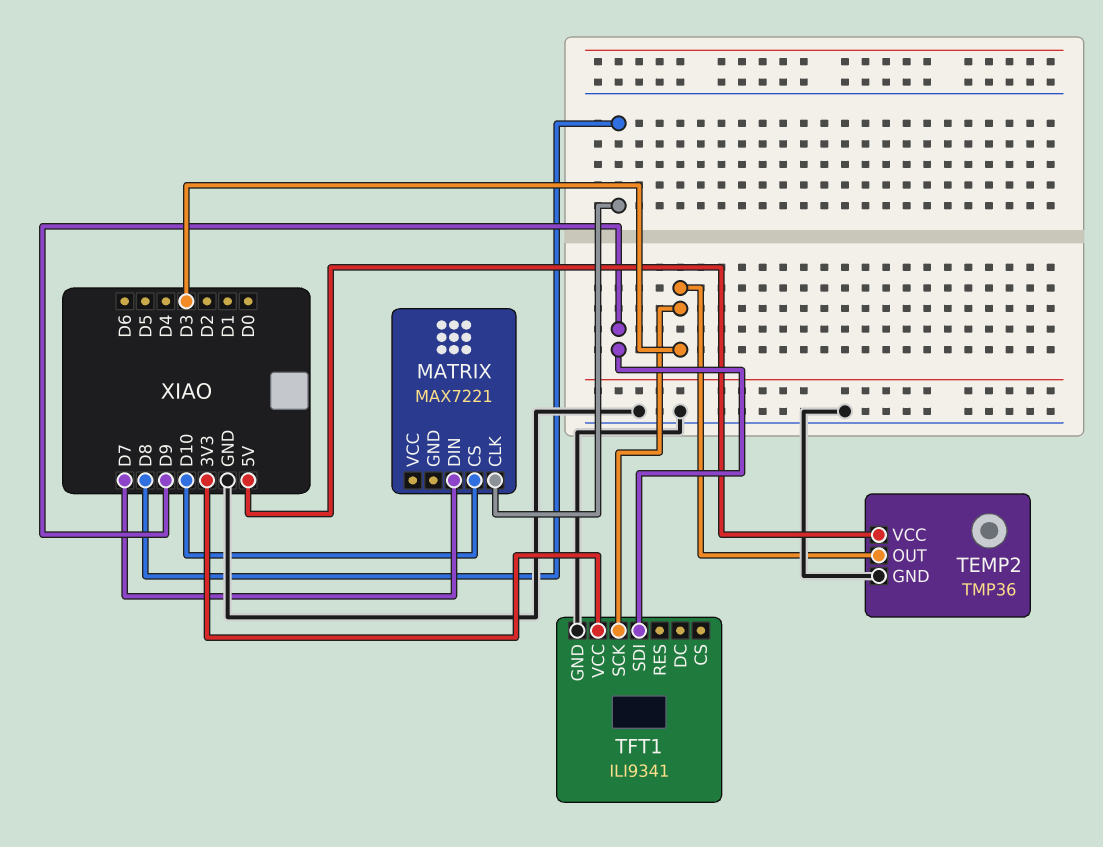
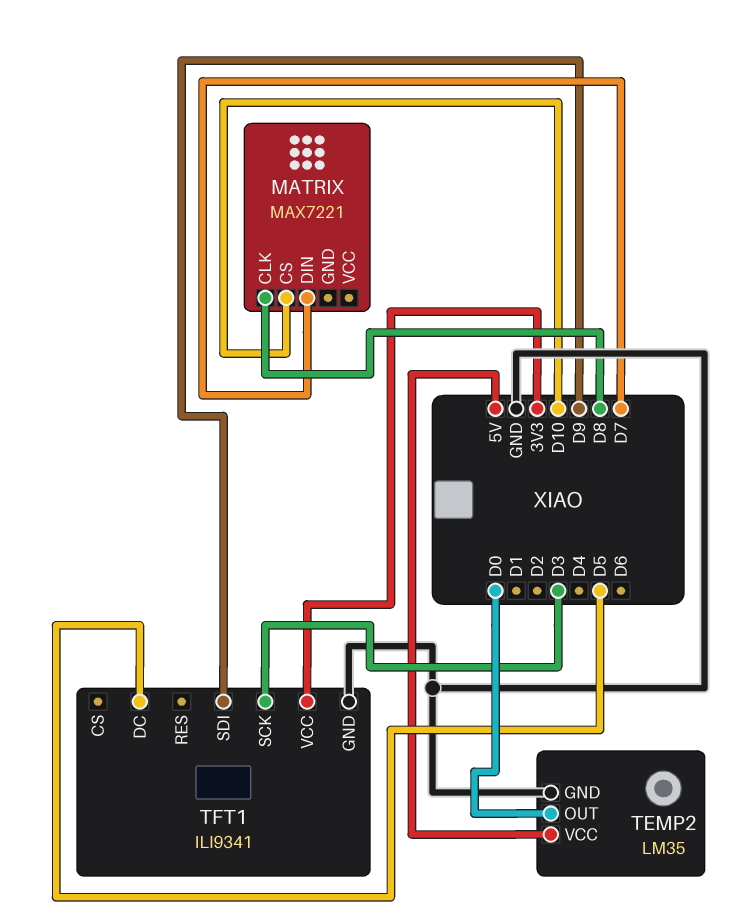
TEMP2: TMP36 -> LM35
TEMP2 pin OUT: D3 -> D0
TFT1 pin DC: none -> D5

